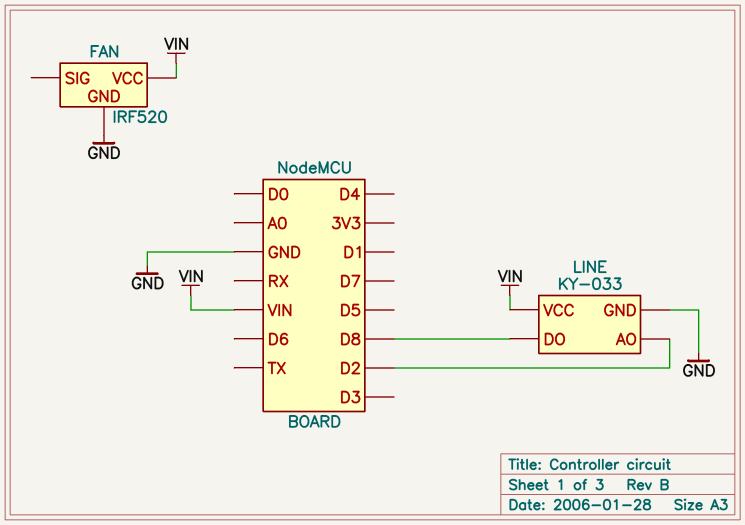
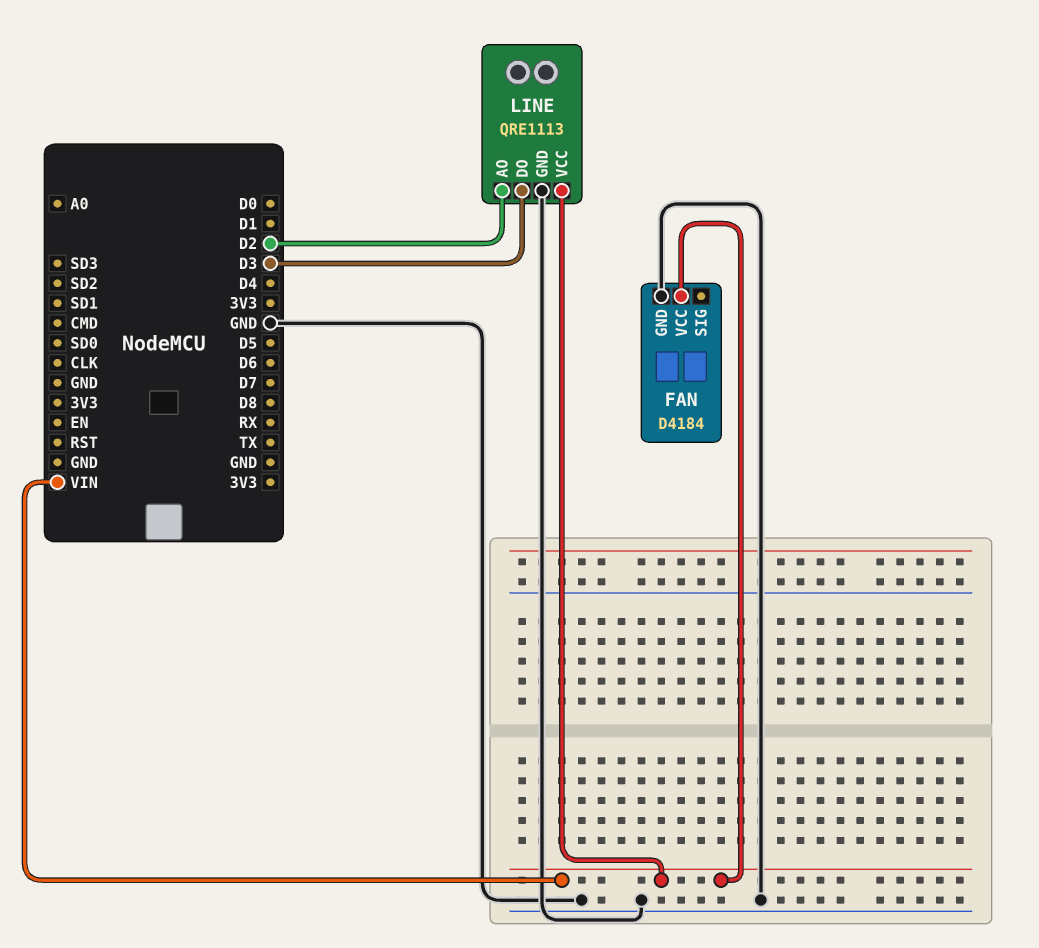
FAN: IRF520 -> D4184
LINE: KY-033 -> QRE1113
LINE pin DO: D8 -> D3

